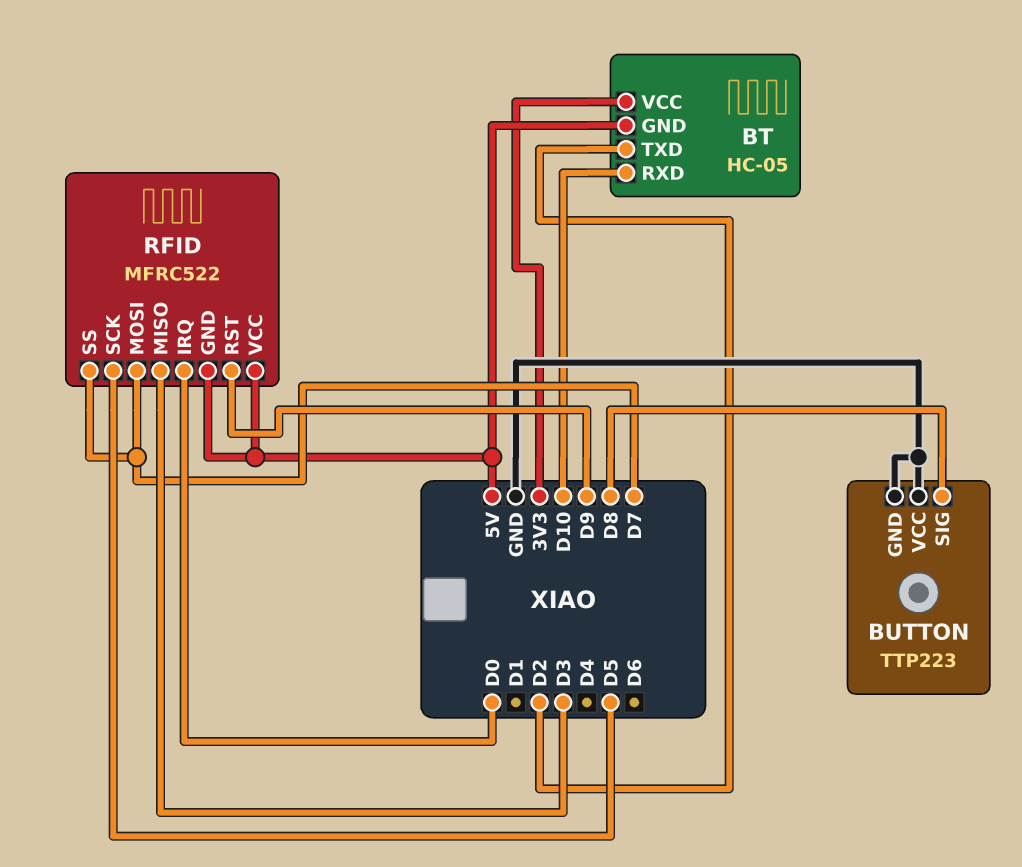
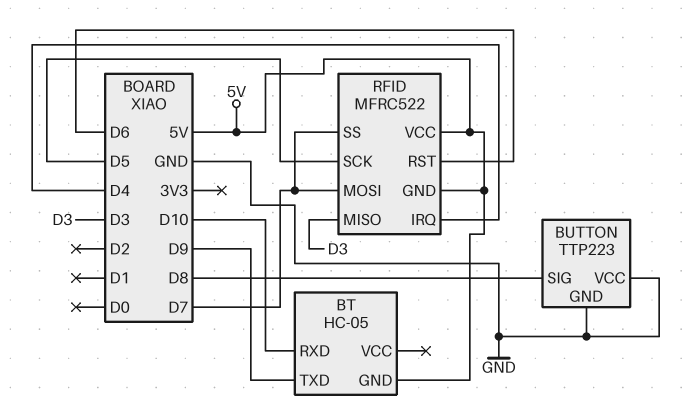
BT pin TXD: D2 -> D9
BT pin VCC: 3V3 -> none
RFID pin IRQ: D0 -> D4
RFID pin RST: D9 -> D6

